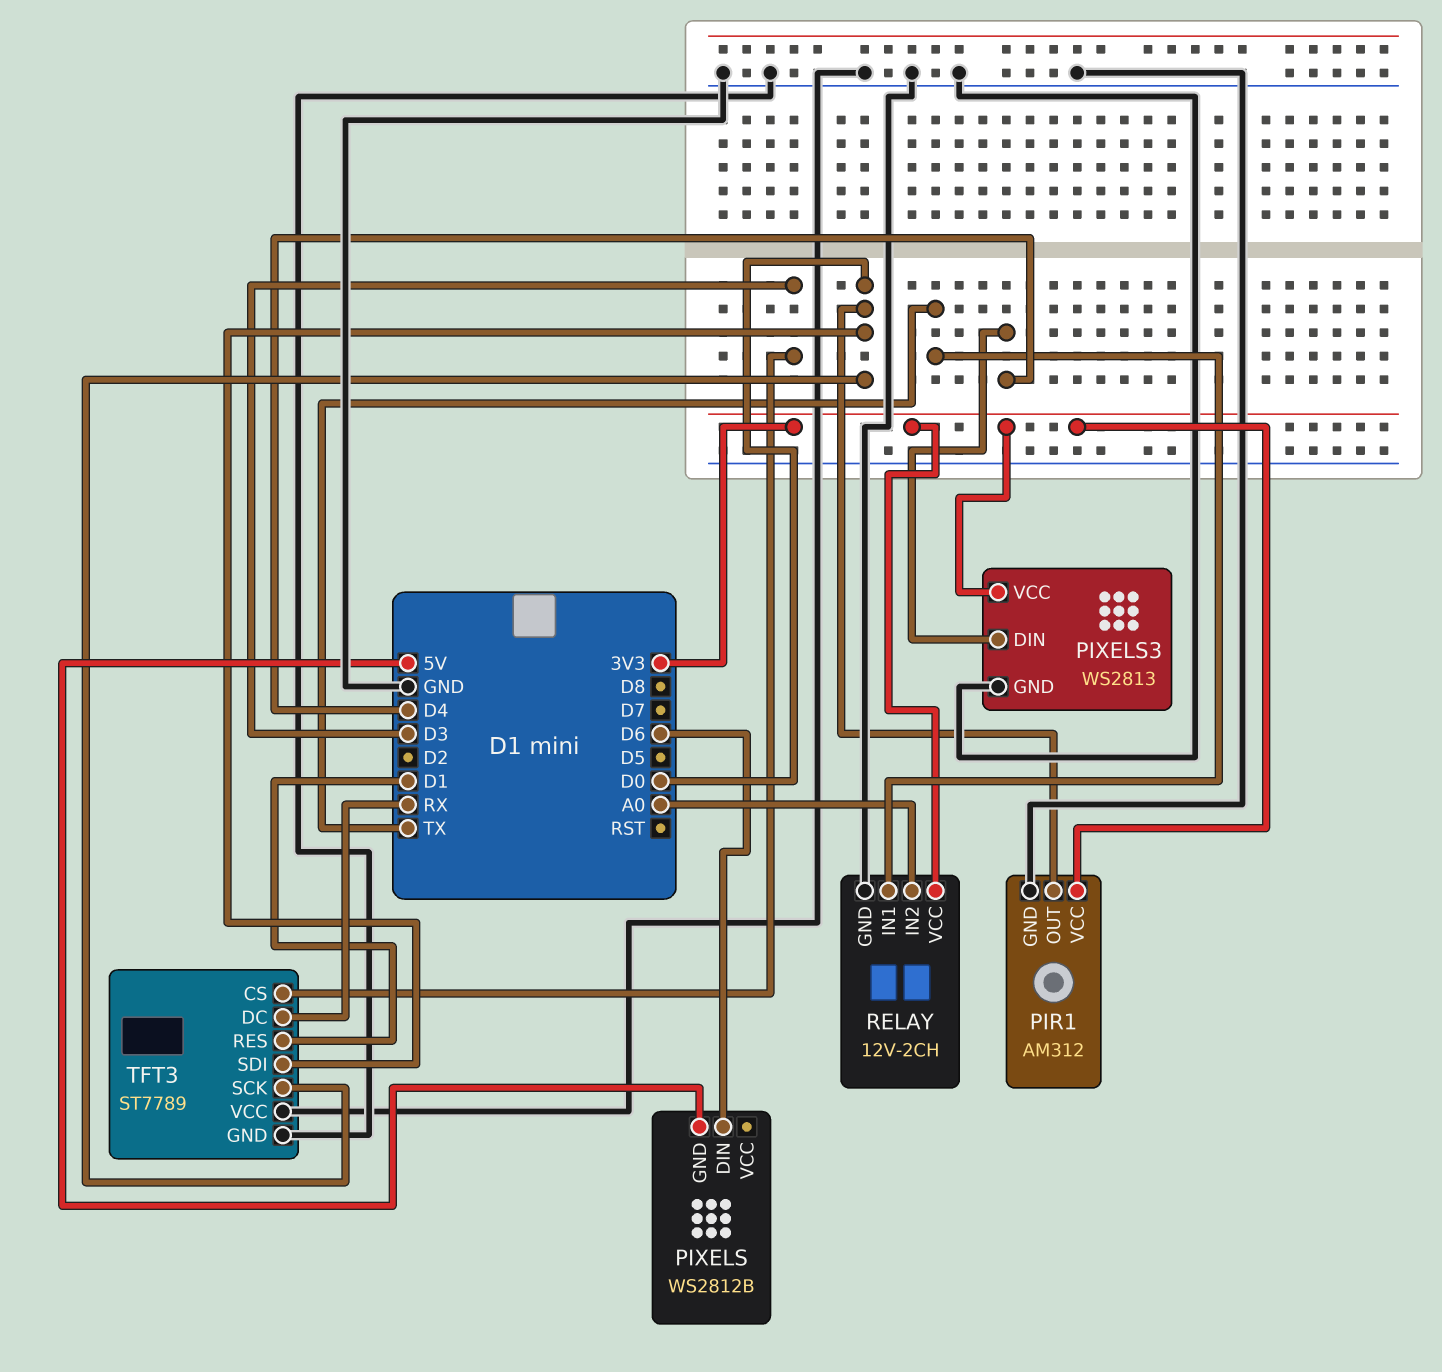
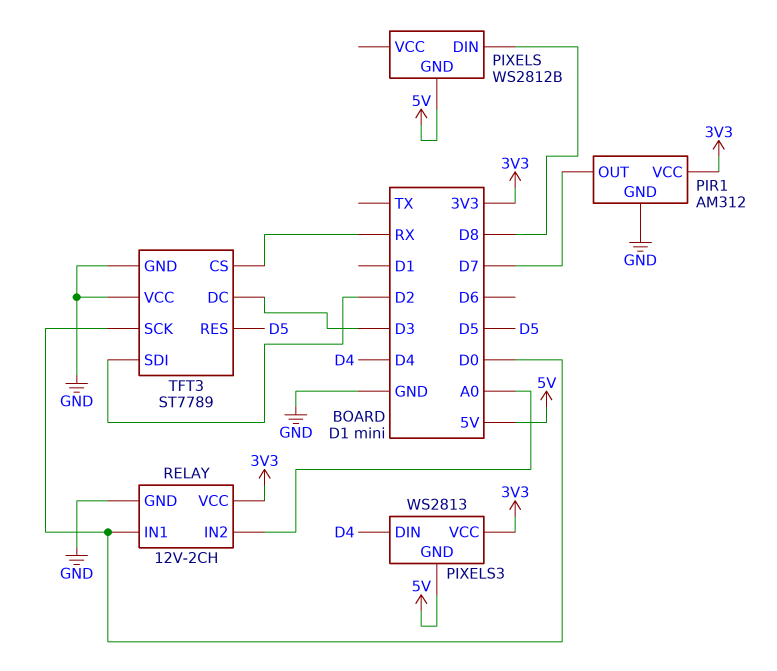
PIR1 pin OUT: D0 -> D7
PIXELS pin DIN: D6 -> D8
PIXELS3 pin GND: GND -> 5V
RELAY pin IN1: TX -> D0
TFT3 pin CS: D3 -> RX
TFT3 pin DC: RX -> D3
TFT3 pin RES: D1 -> D5
TFT3 pin SDI: D0 -> D2

